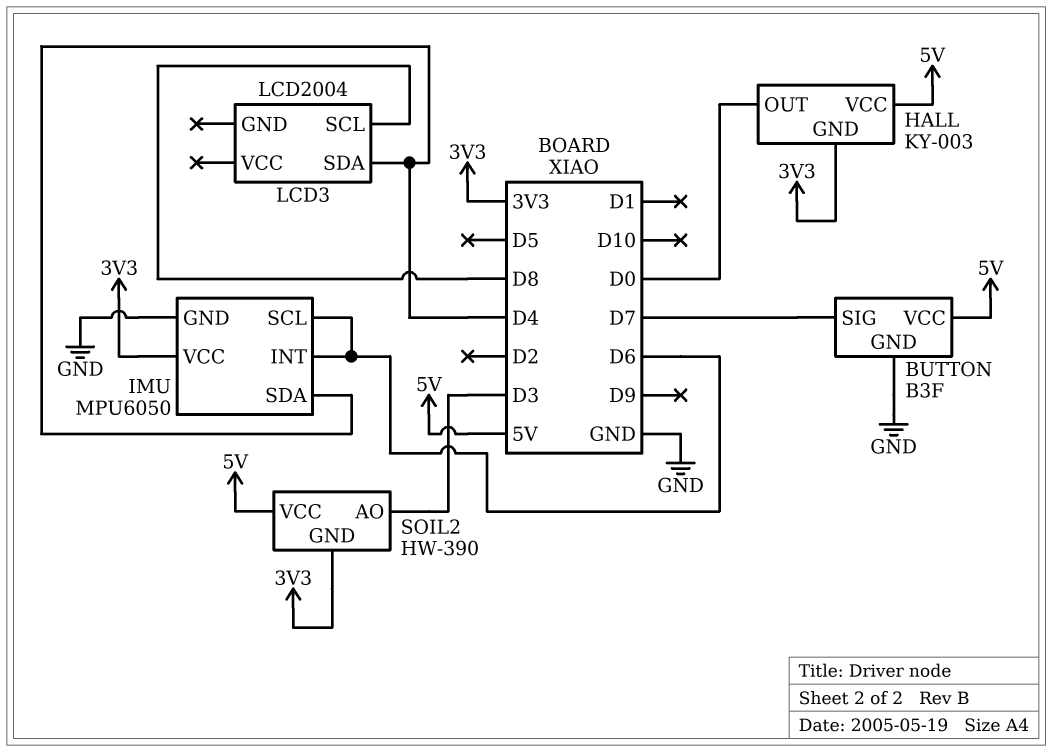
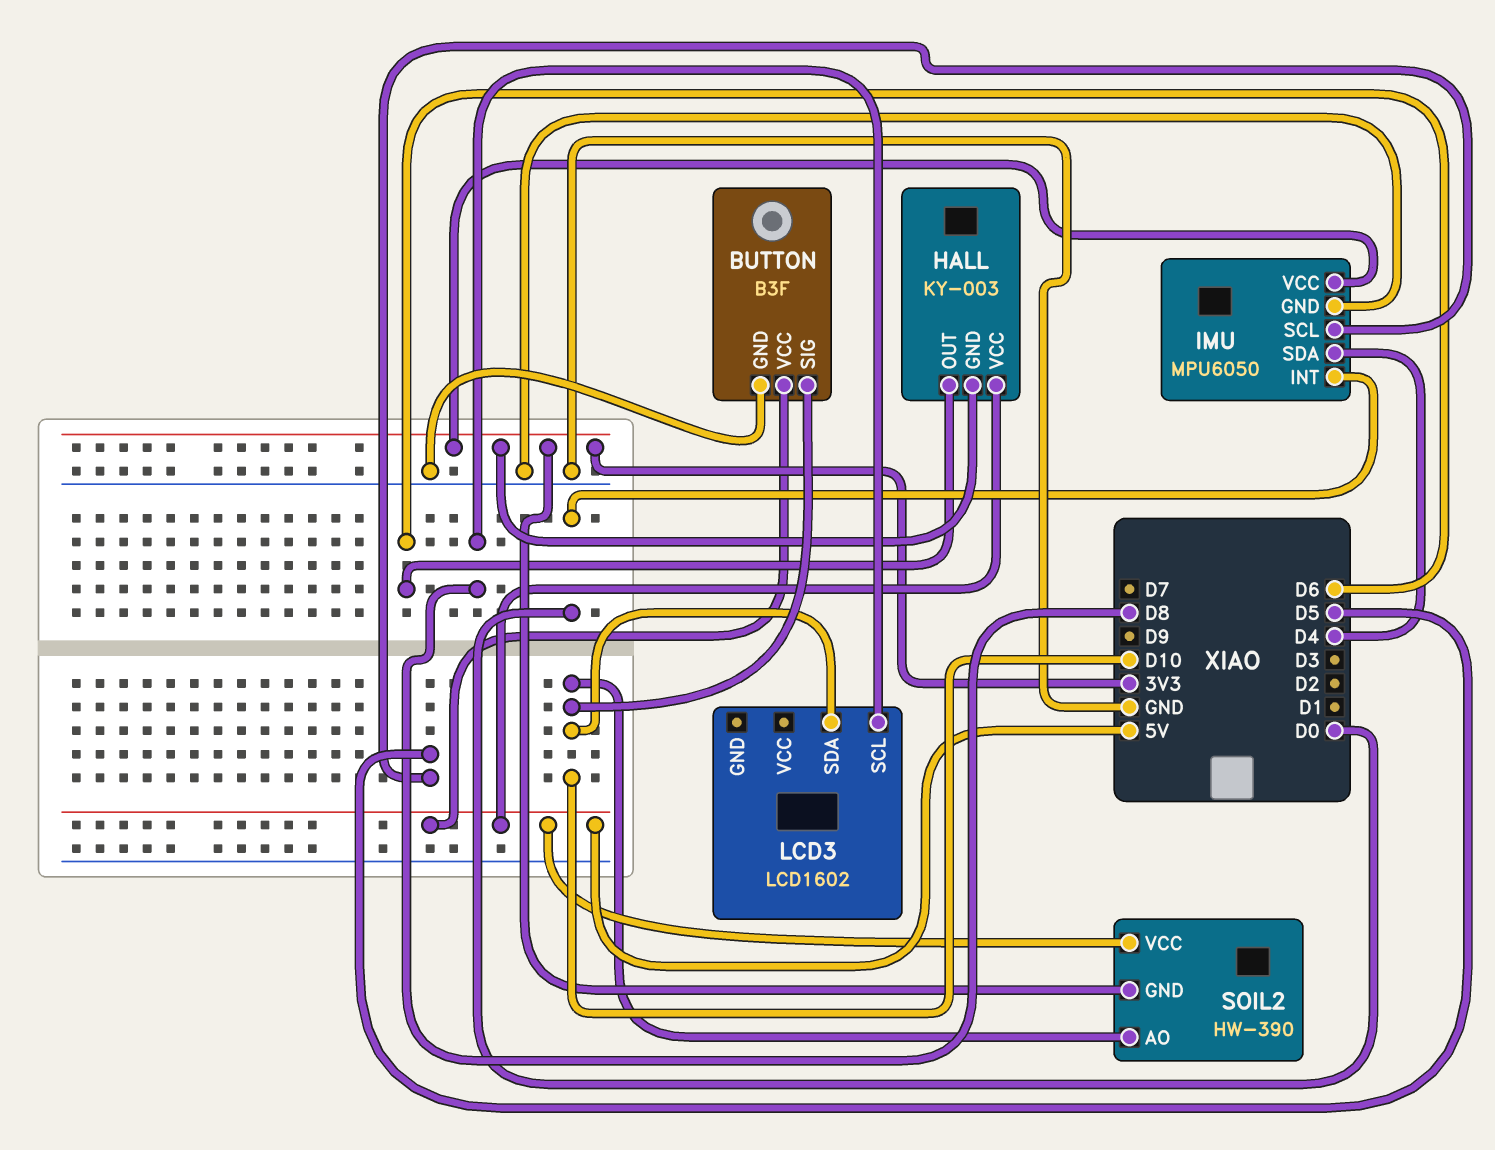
BUTTON pin SIG: D7 -> D10
HALL pin OUT: D0 -> D6
IMU pin INT: D6 -> D0
IMU pin SCL: D6 -> D5
LCD3: LCD2004 -> LCD1602
LCD3 pin SDA: D4 -> D10
SOIL2 pin AO: D3 -> D10

